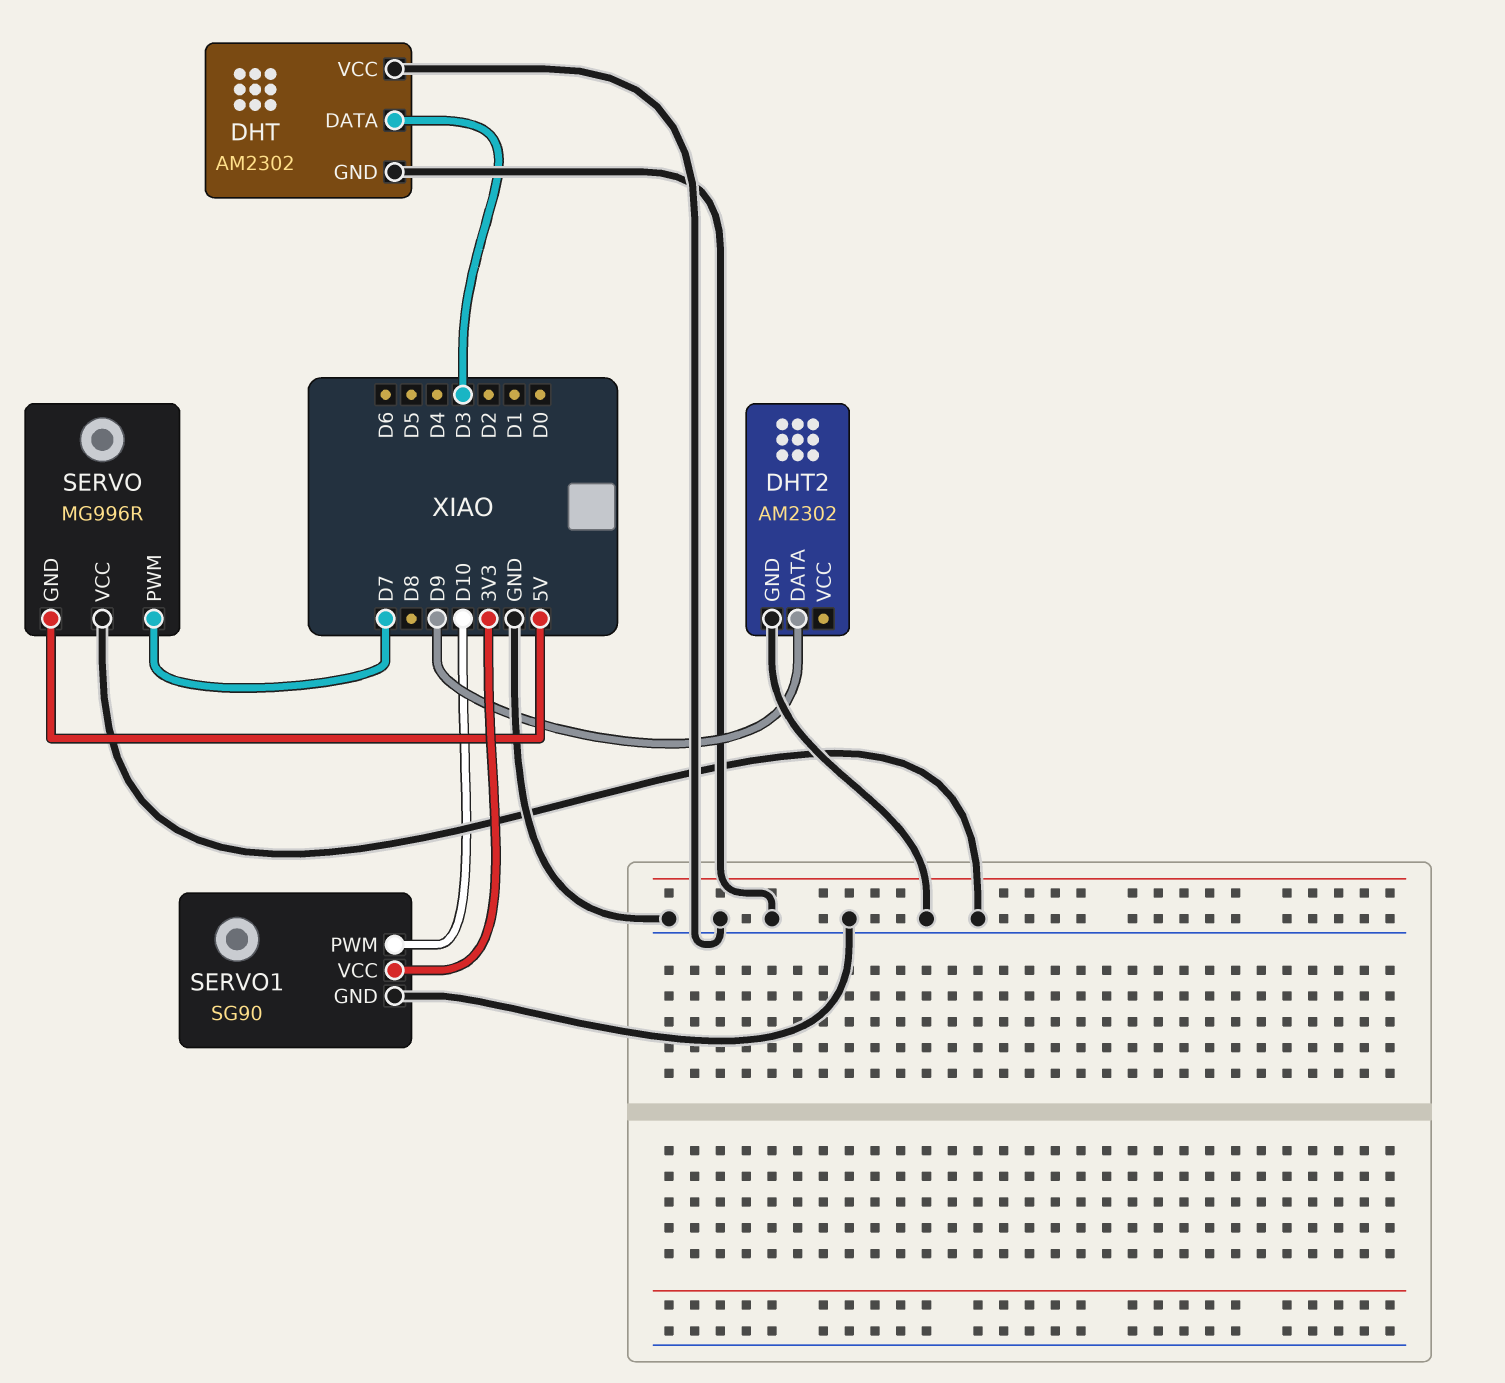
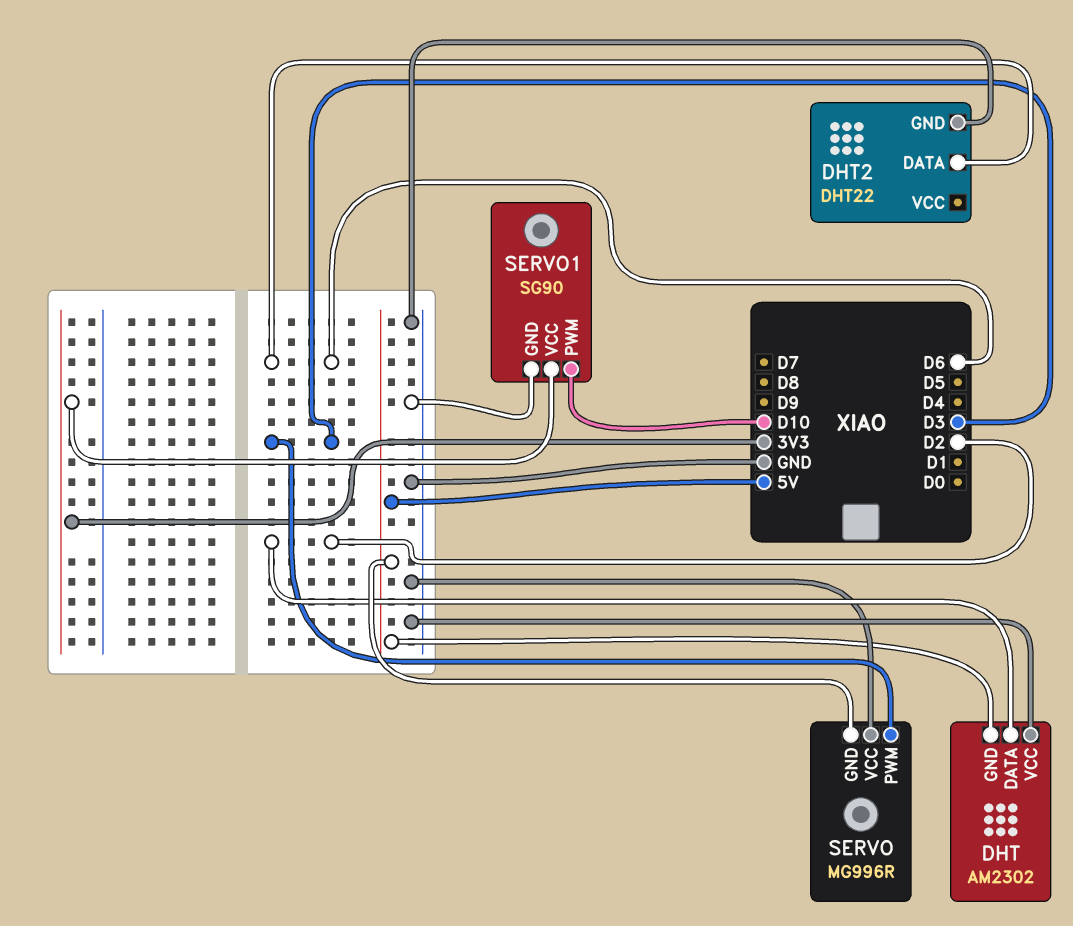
DHT pin DATA: D3 -> D2
DHT pin GND: GND -> 5V
DHT2: AM2302 -> DHT22
DHT2 pin DATA: D9 -> D6
SERVO pin PWM: D7 -> D3

